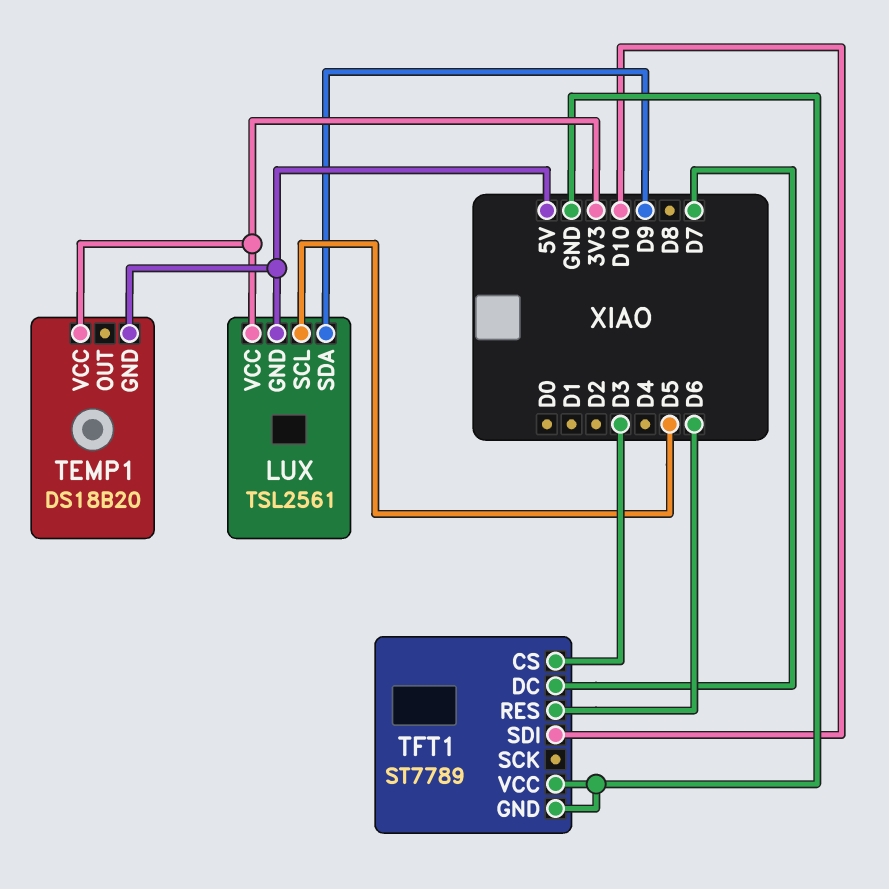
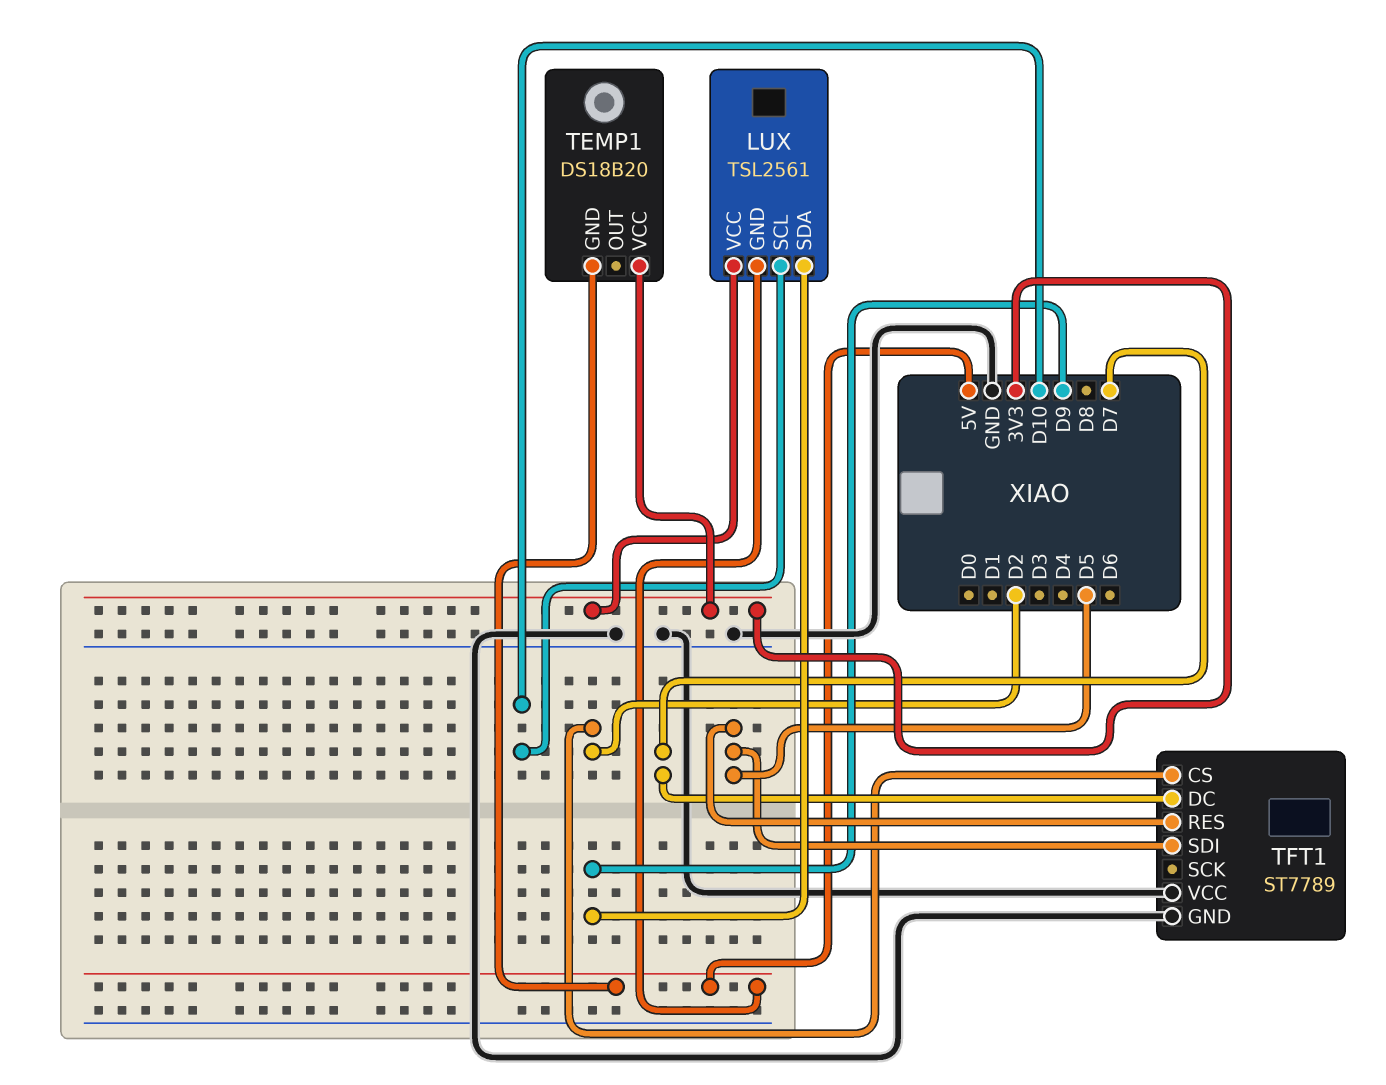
LUX pin SCL: D5 -> D10
TFT1 pin CS: D3 -> D2
TFT1 pin RES: D6 -> D5
TFT1 pin SDI: D10 -> D5

